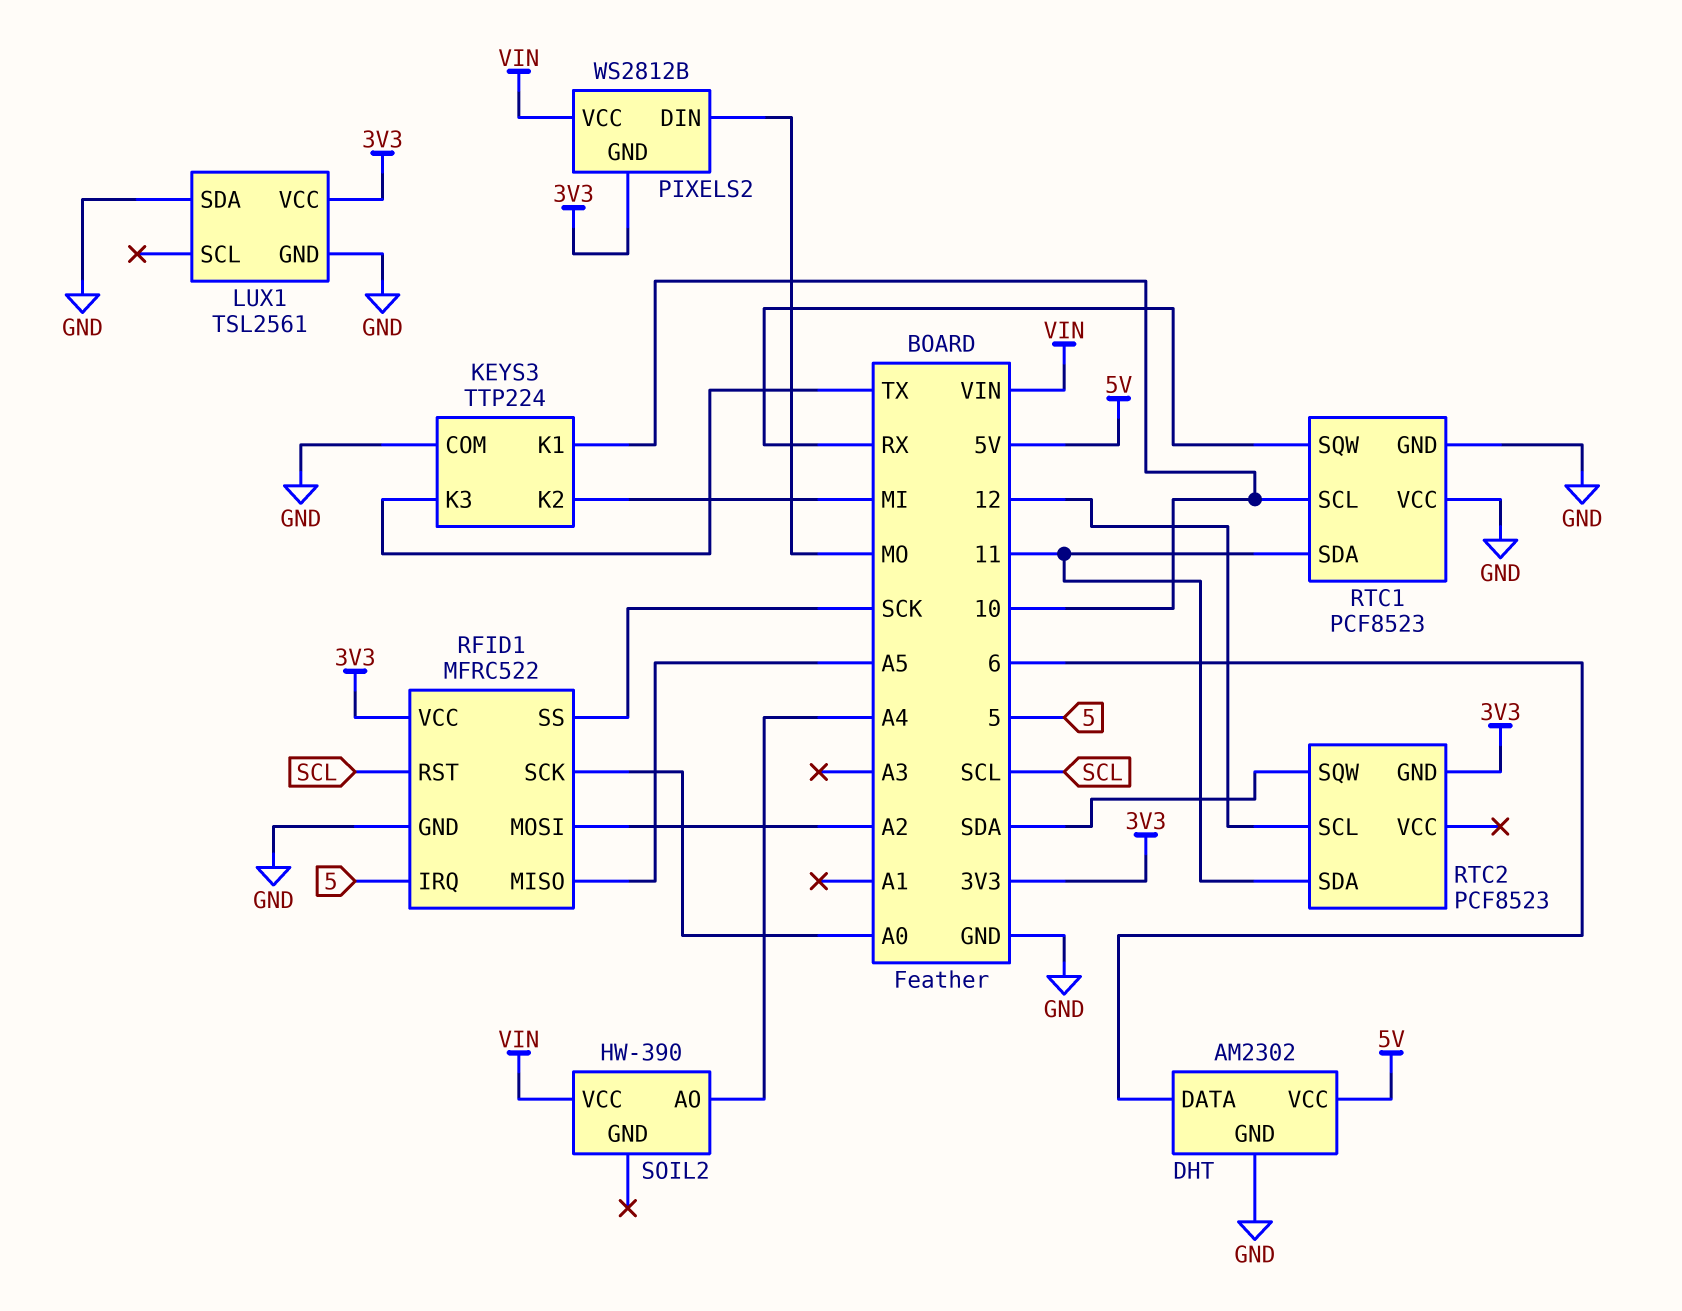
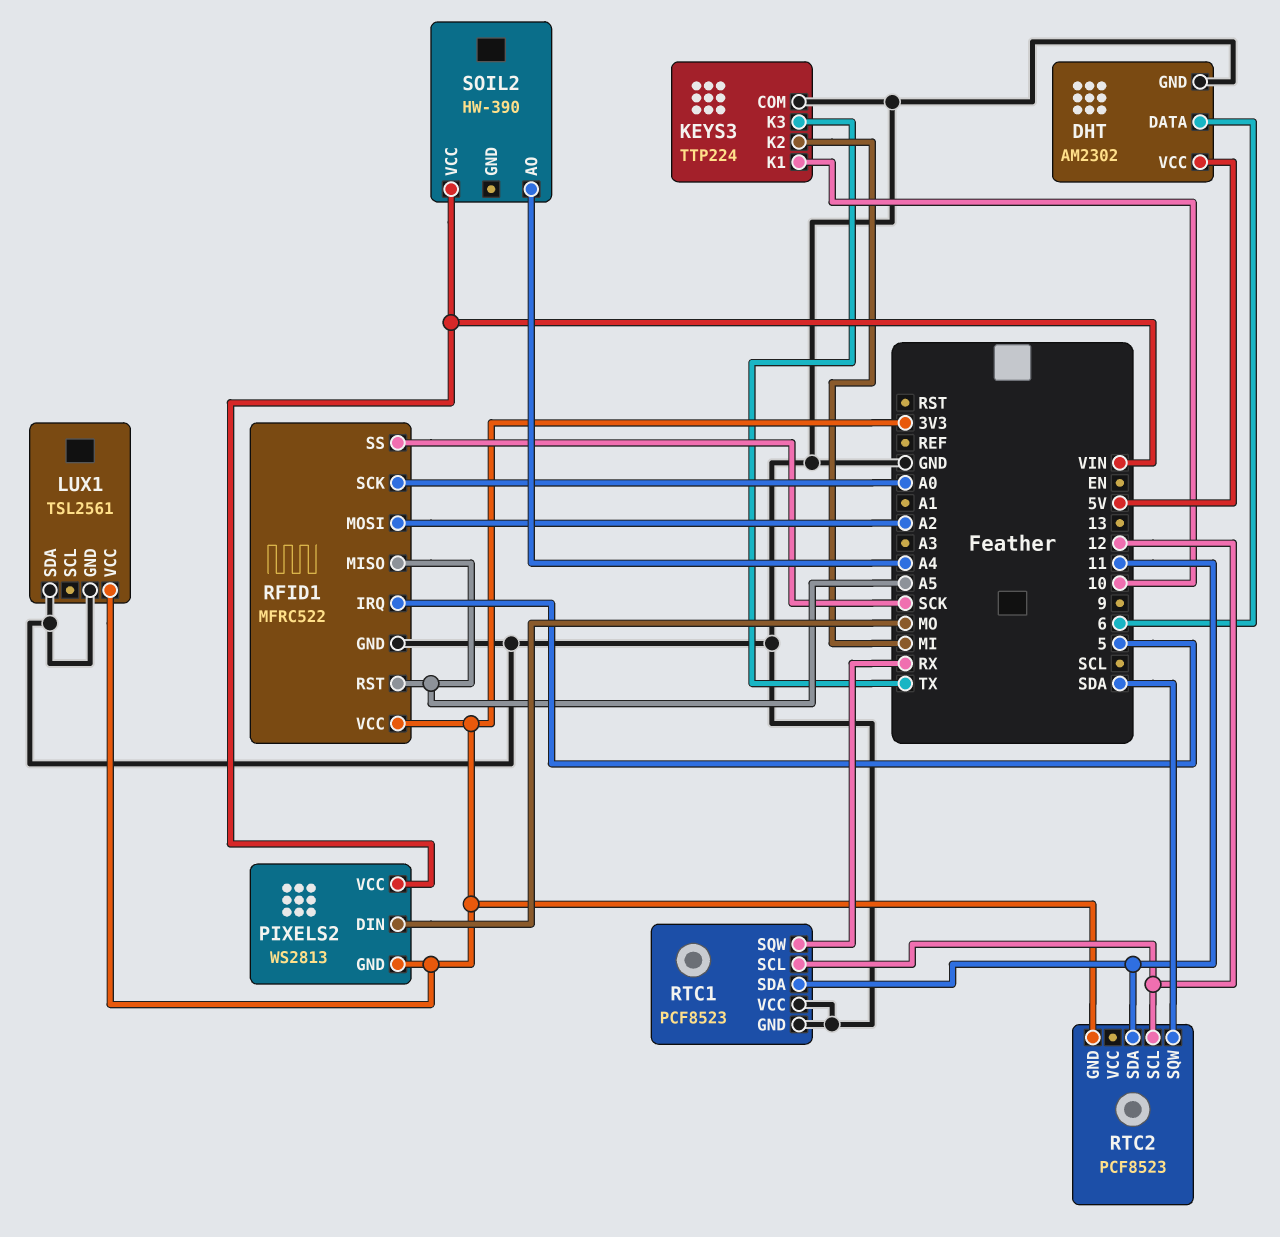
PIXELS2: WS2812B -> WS2813
RFID1 pin RST: SCL -> A5
RTC1 pin SCL: 10 -> 12

